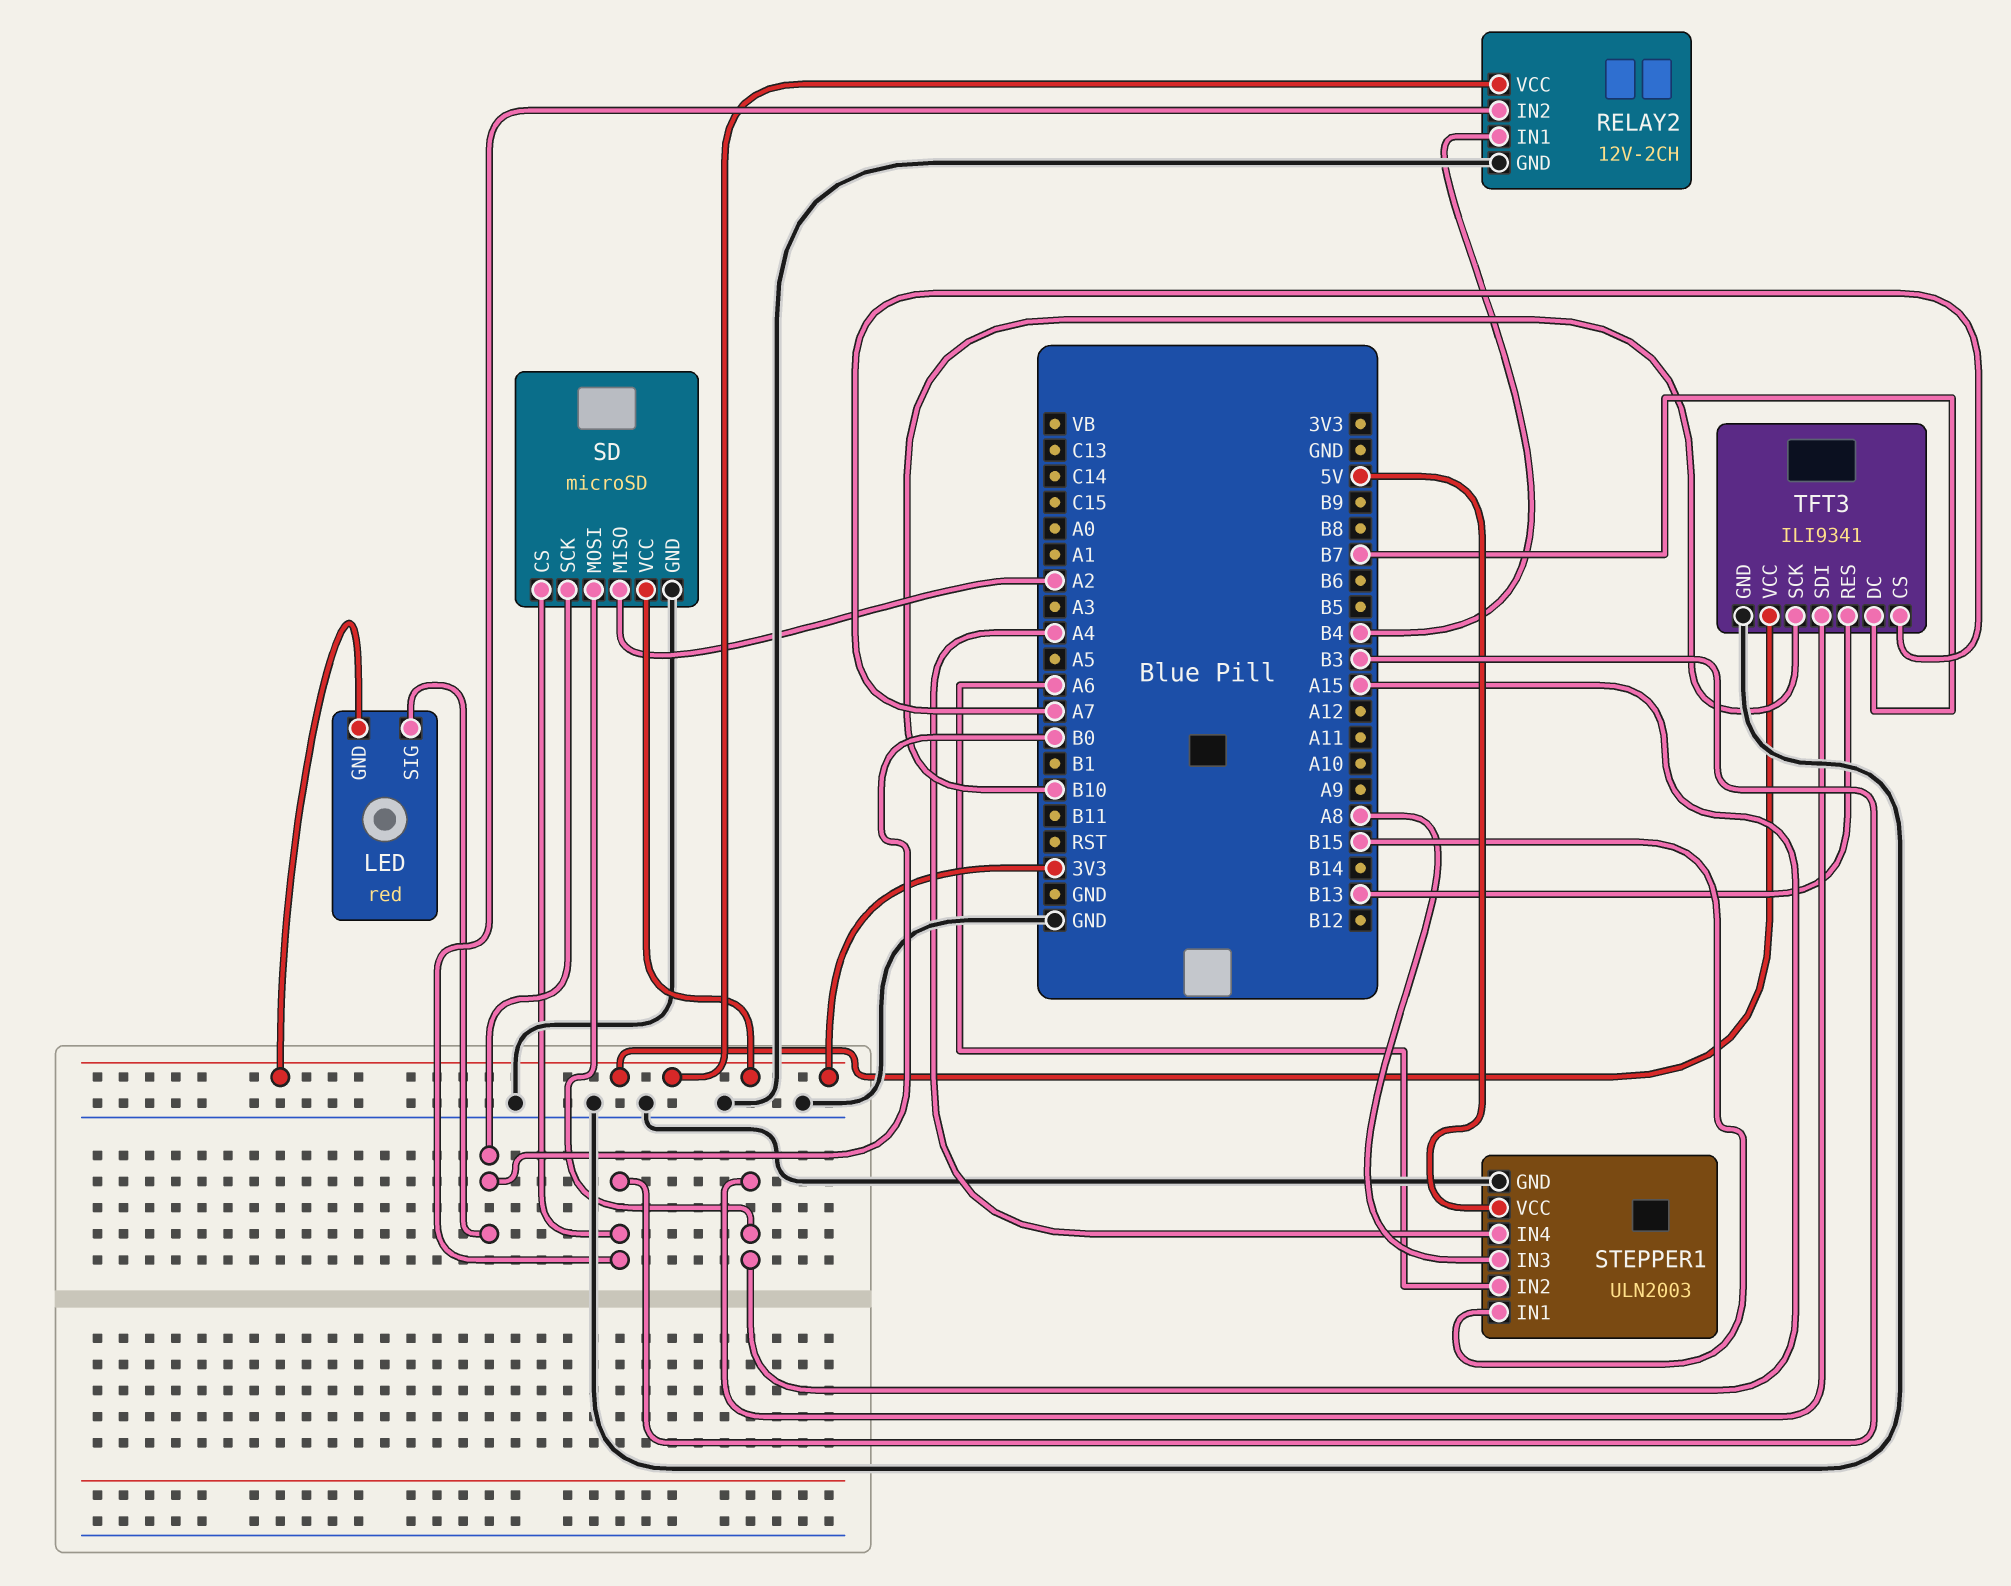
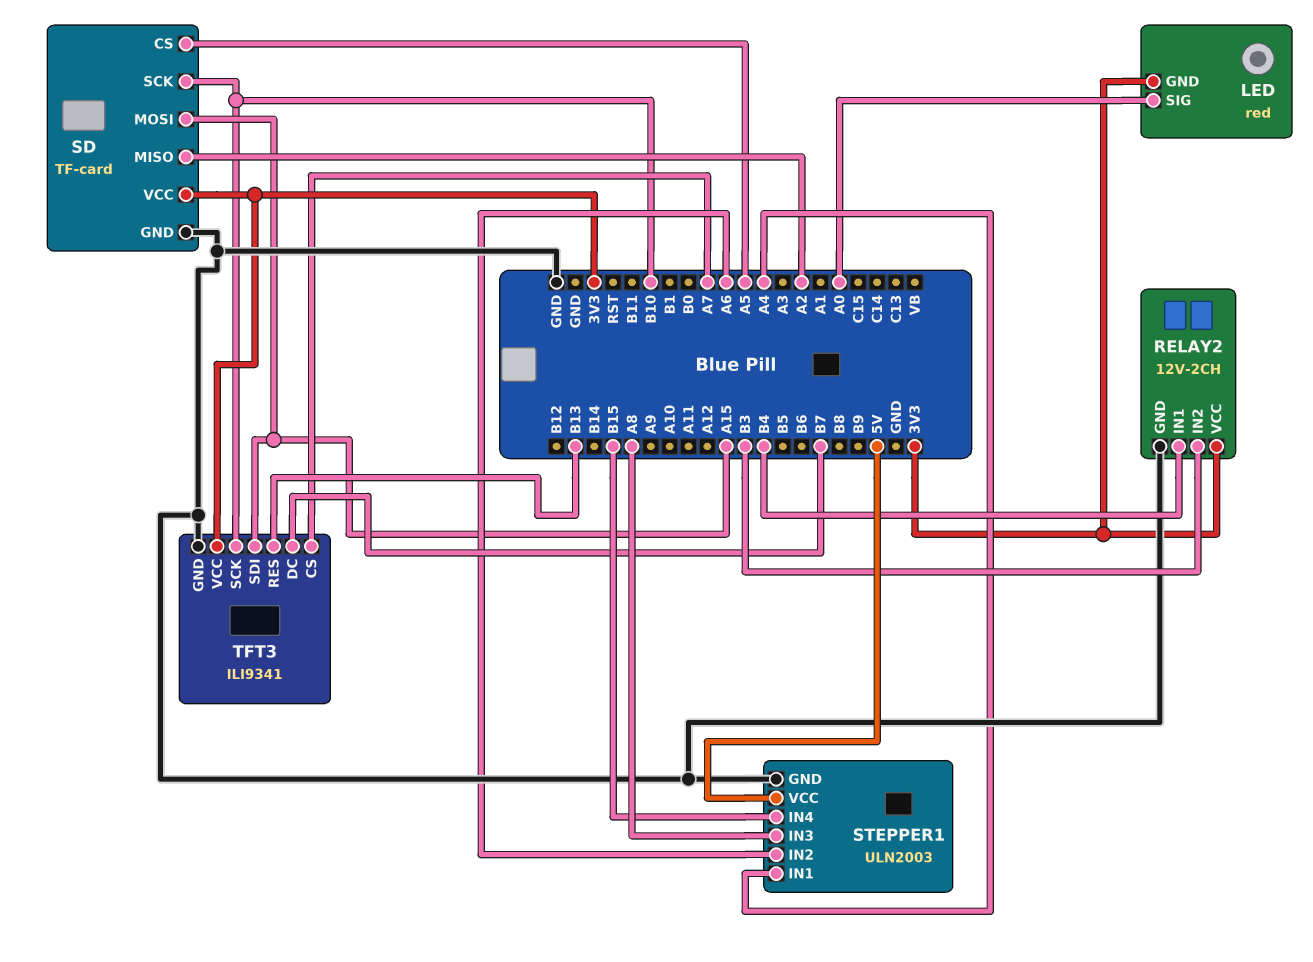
LED pin SIG: B0 -> A0
SD: microSD -> TF-card
SD pin CS: B3 -> A5
SD pin SCK: B0 -> B10
STEPPER1 pin IN1: B15 -> A4
STEPPER1 pin IN4: A4 -> B15

